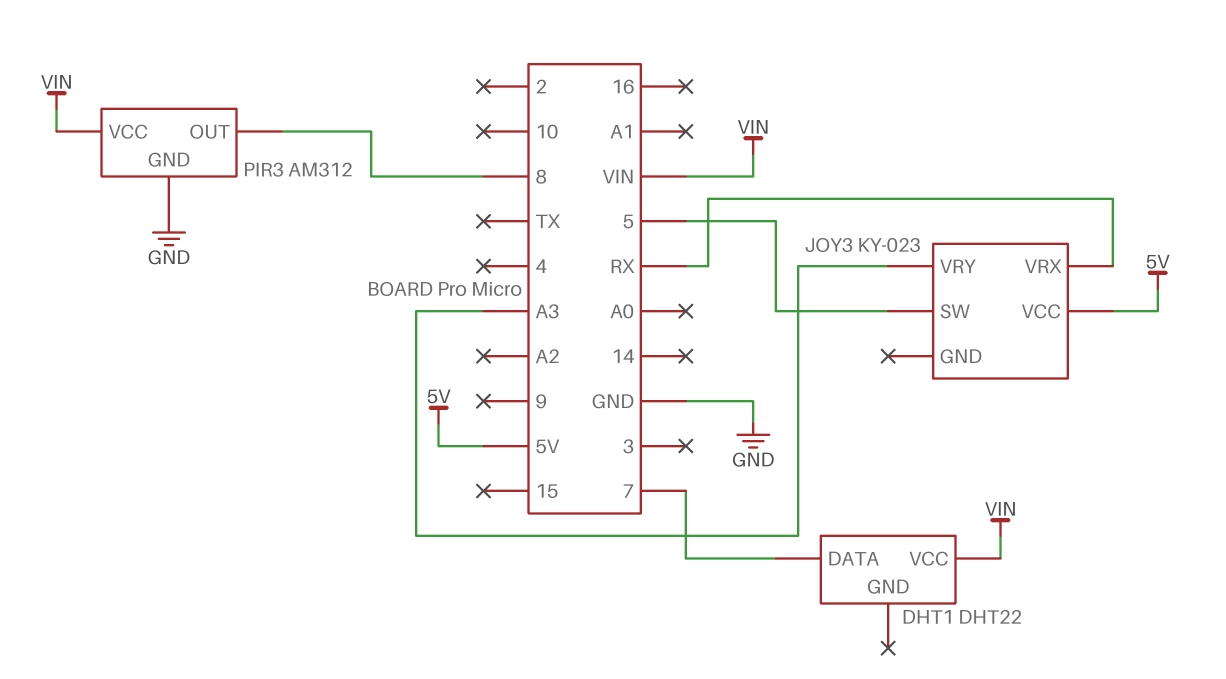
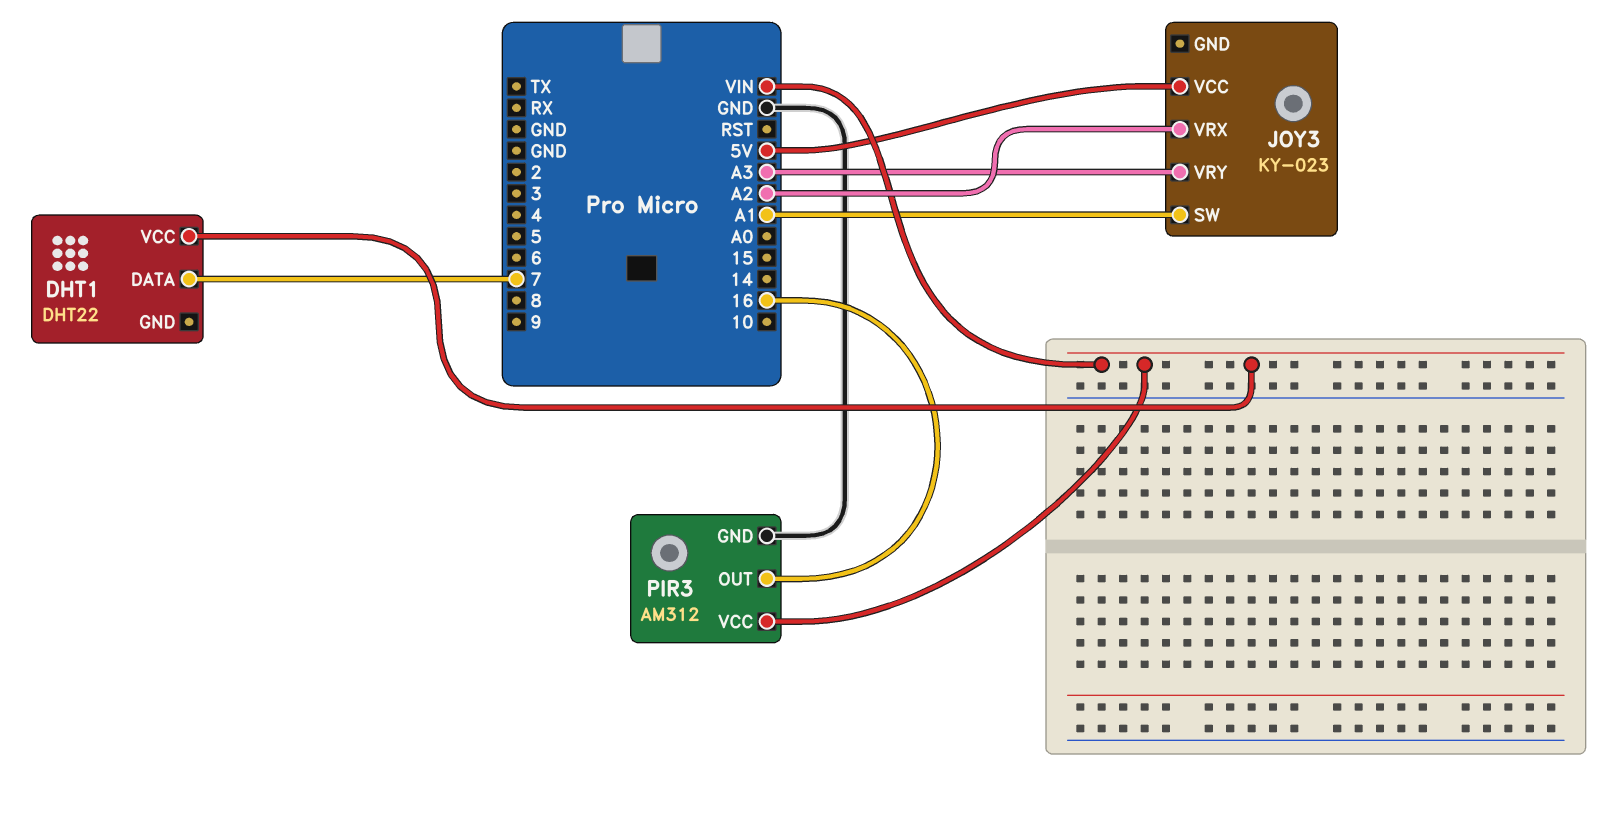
JOY3 pin SW: 5 -> A1
JOY3 pin VRX: RX -> A2
PIR3 pin OUT: 8 -> 16

